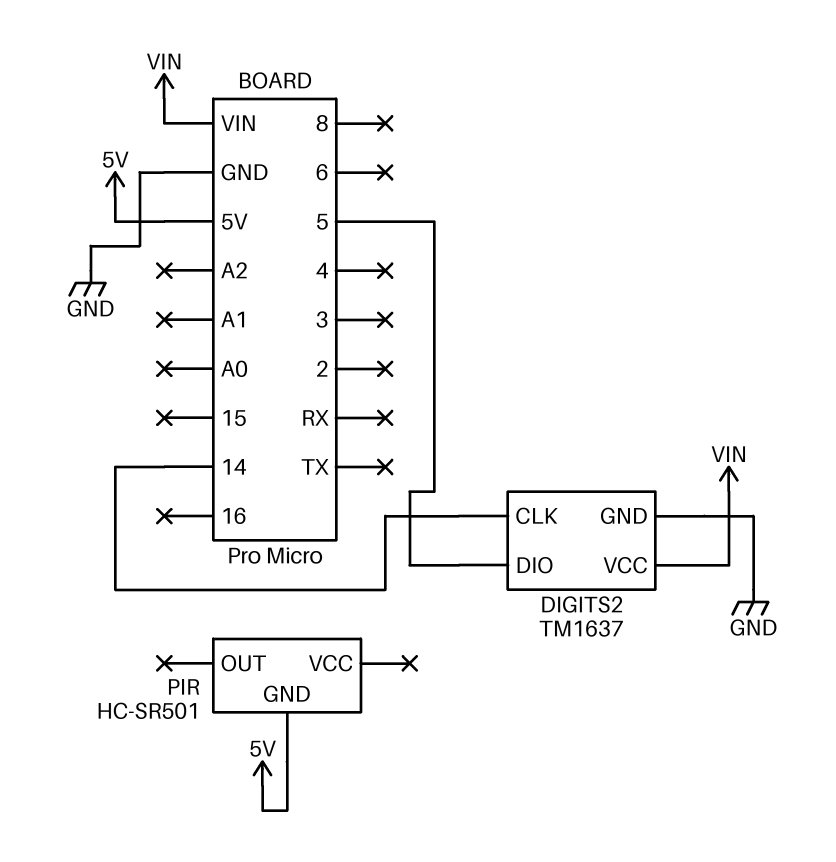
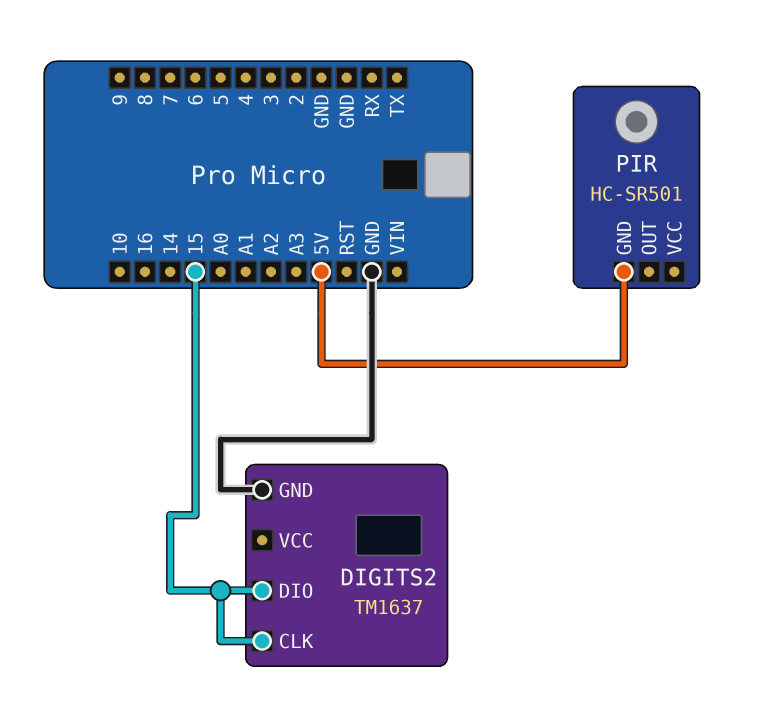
DIGITS2 pin CLK: 14 -> 15
DIGITS2 pin DIO: 5 -> 15
DIGITS2 pin VCC: VIN -> none

